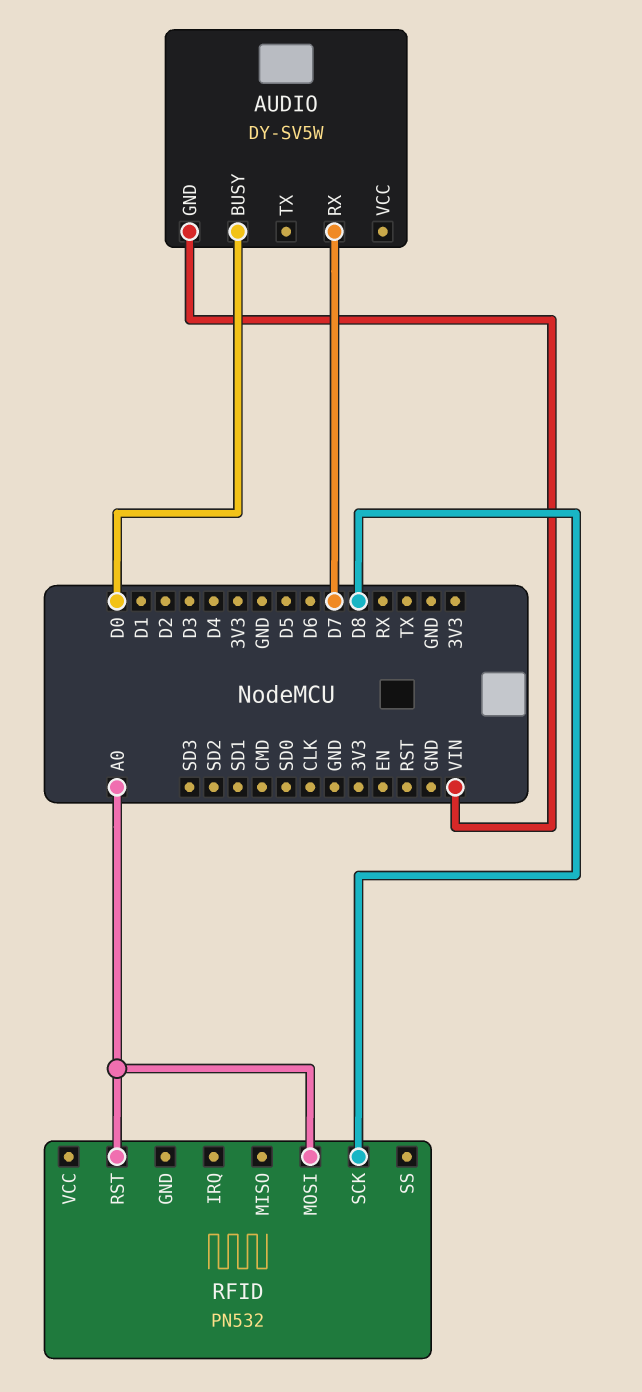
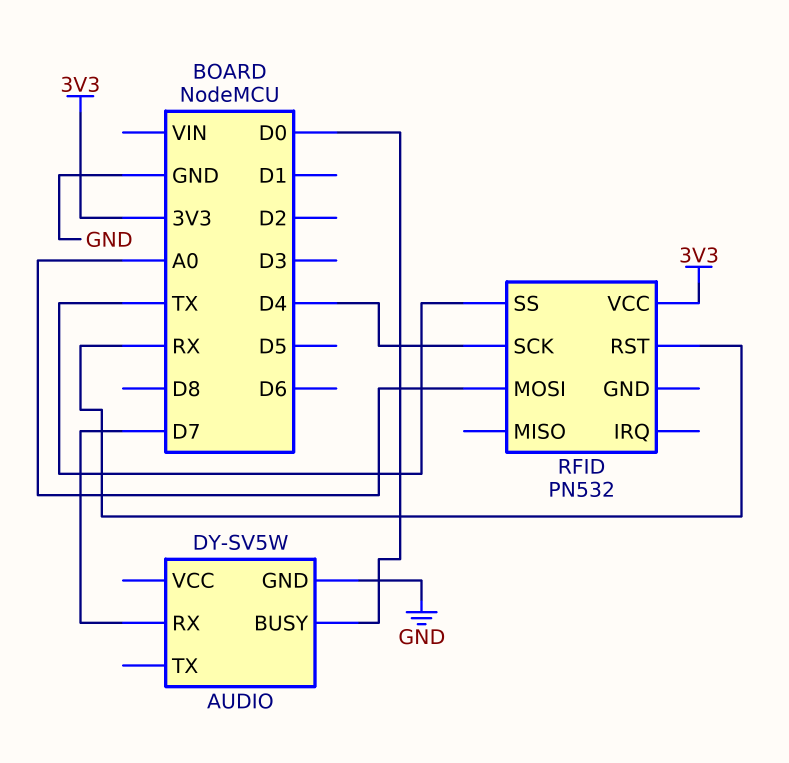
AUDIO pin GND: VIN -> GND
RFID pin RST: A0 -> RX
RFID pin SCK: D8 -> D4
RFID pin SS: none -> TX
RFID pin VCC: none -> 3V3

